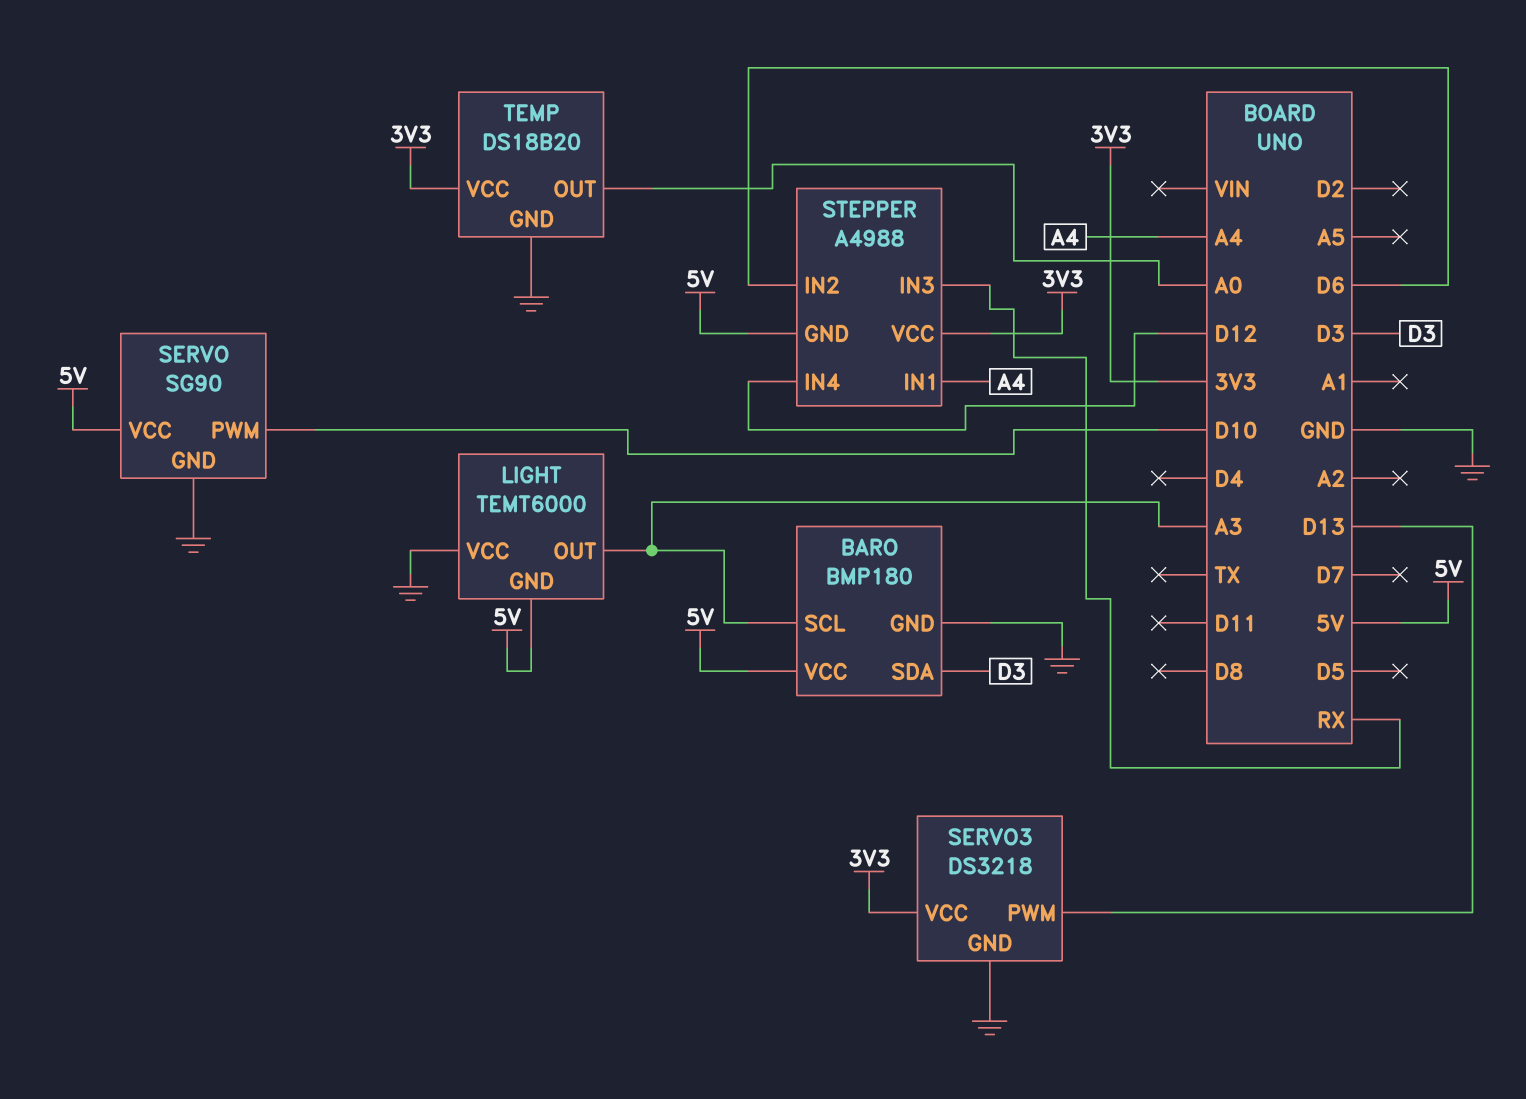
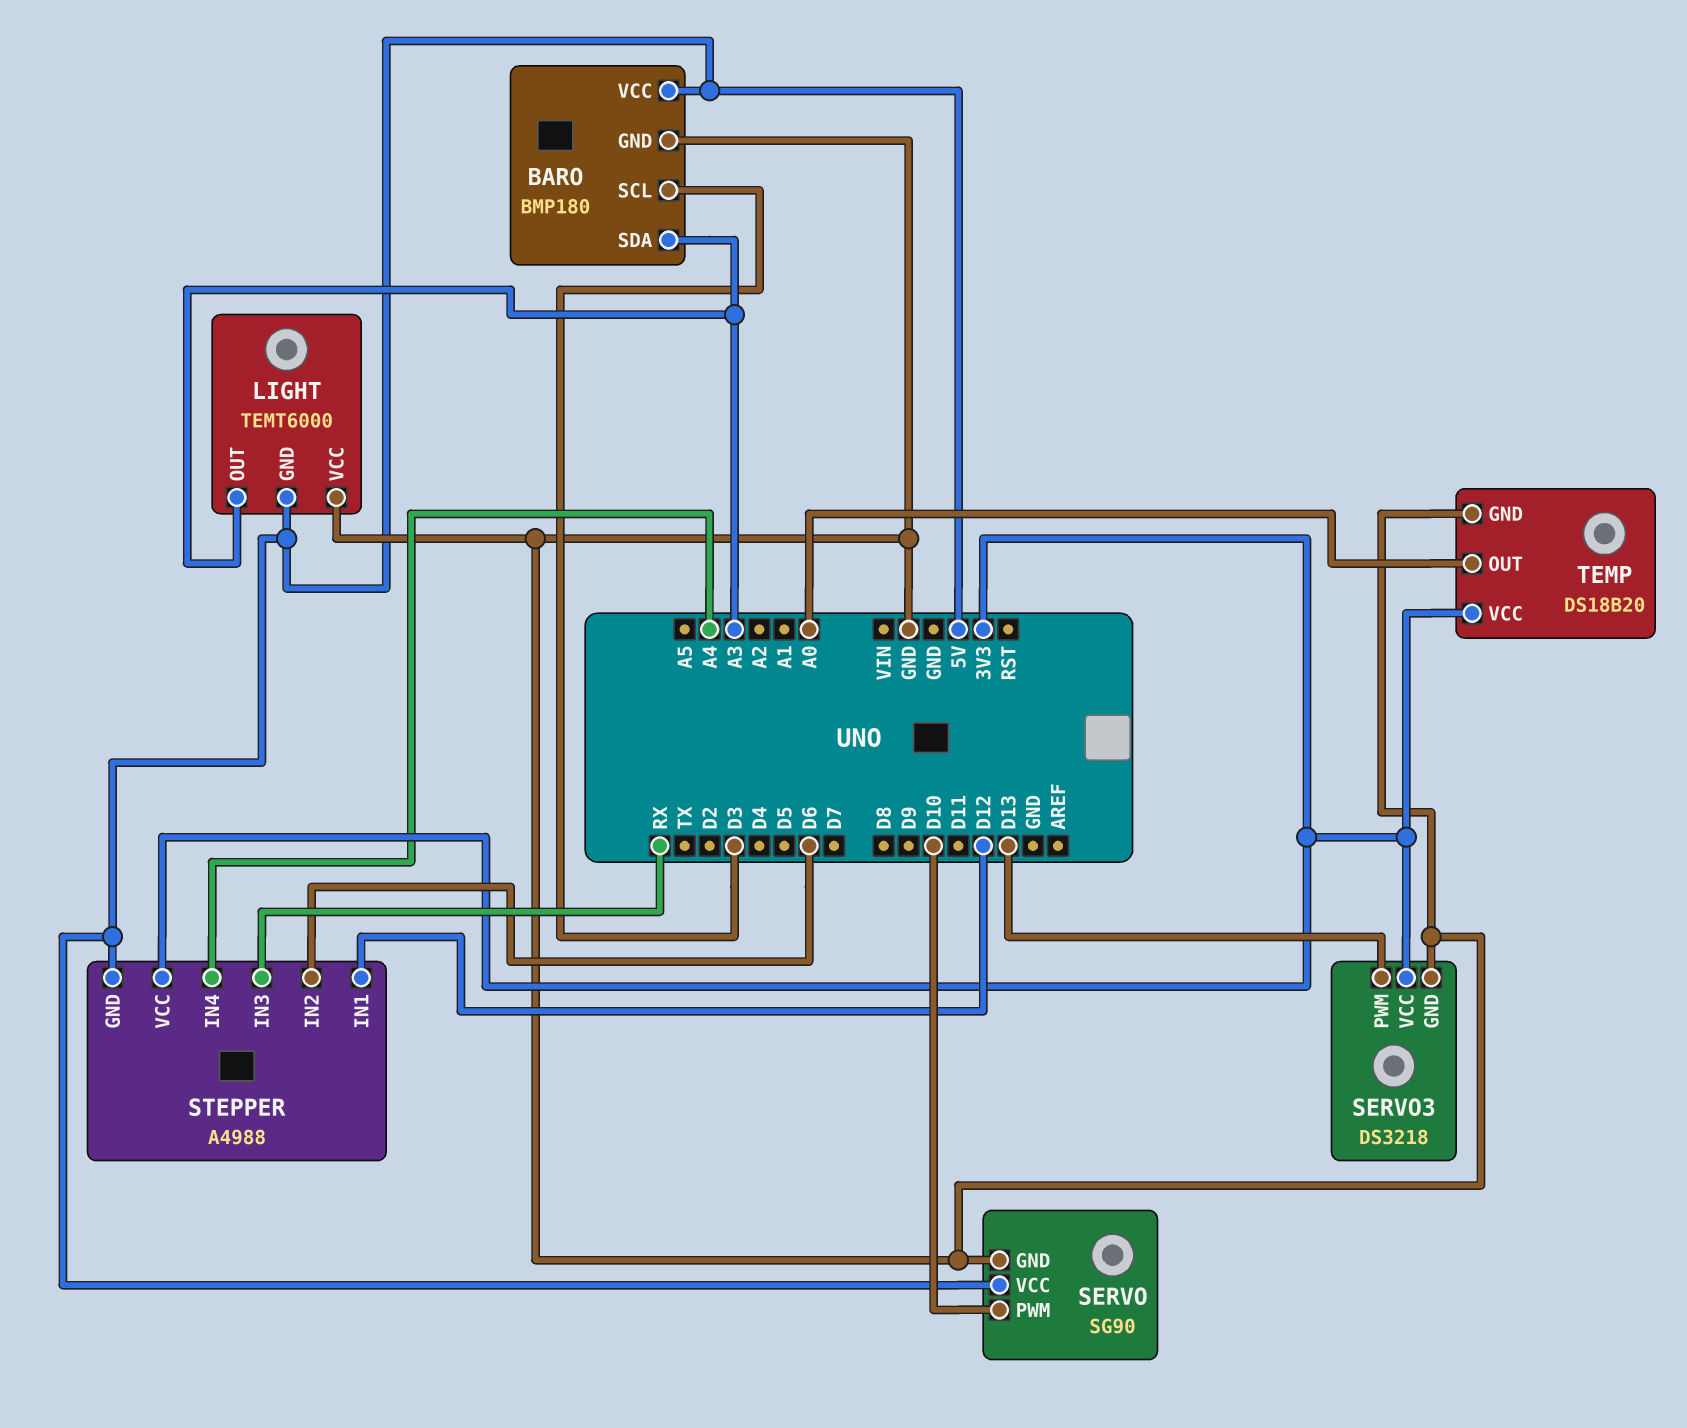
BARO pin SCL: A3 -> D3
BARO pin SDA: D3 -> A3
STEPPER pin IN1: A4 -> D12
STEPPER pin IN4: D12 -> A4

